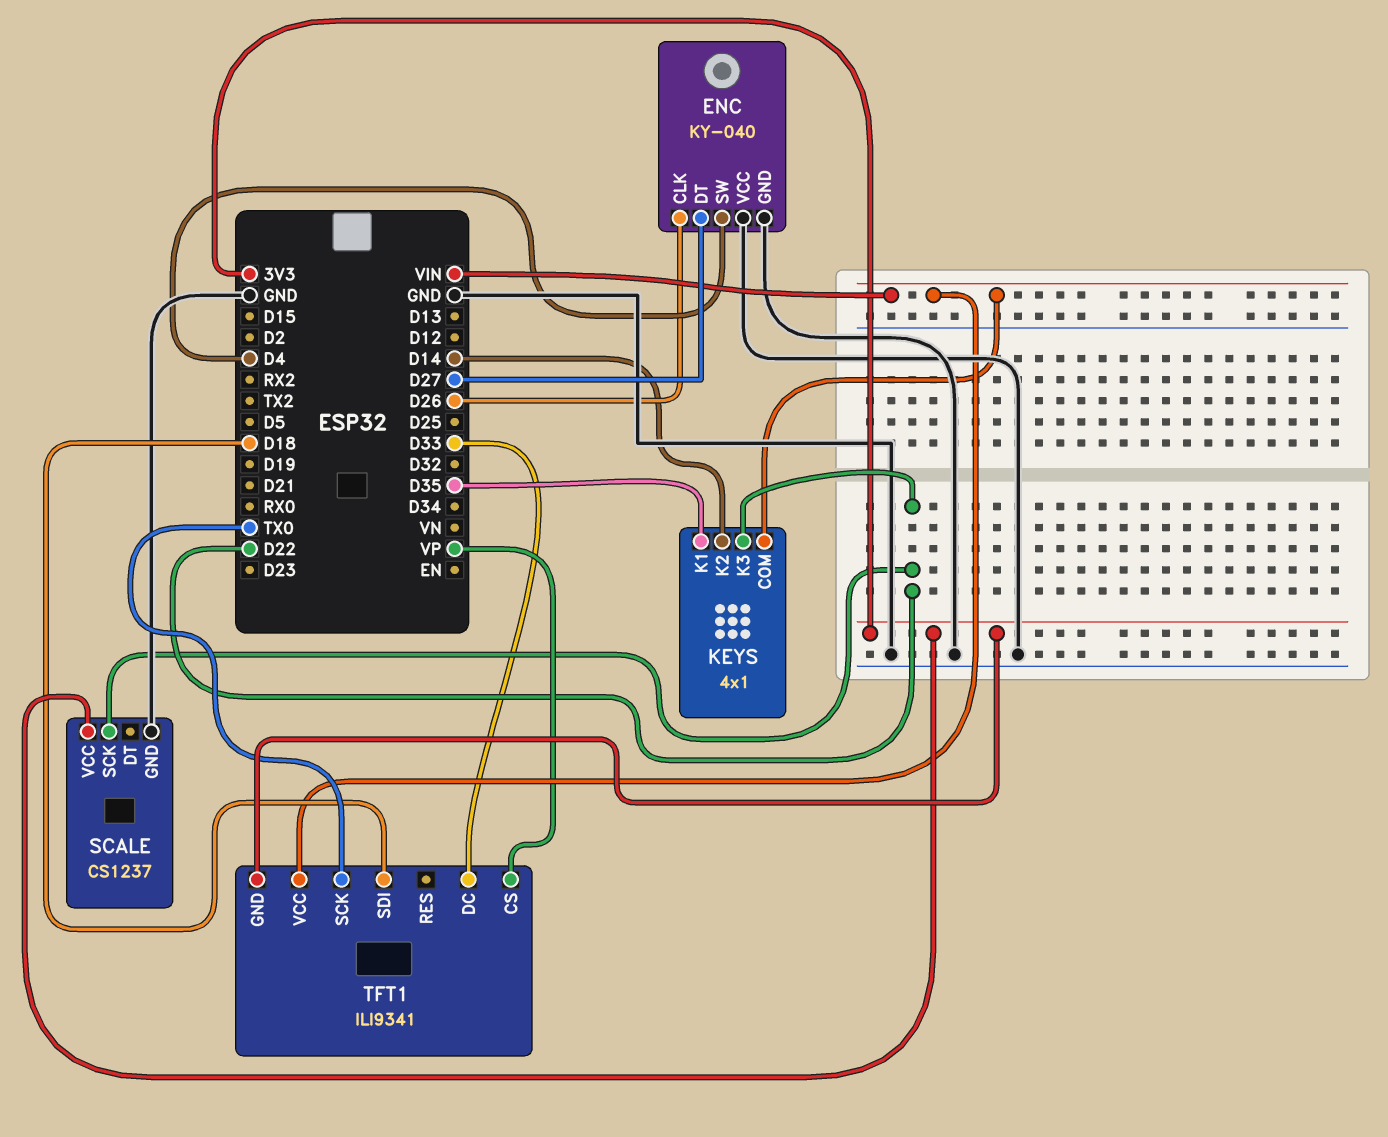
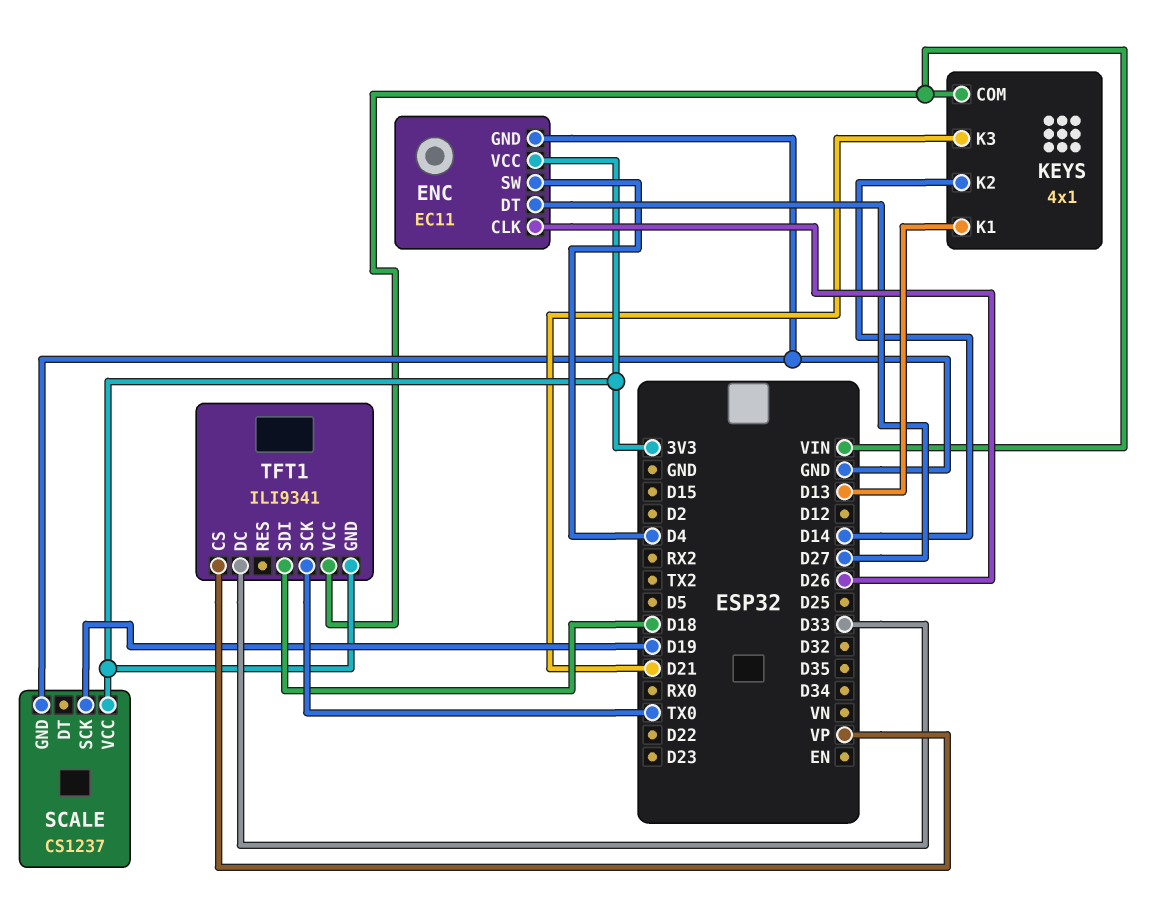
ENC: KY-040 -> EC11
ENC pin VCC: GND -> 3V3
KEYS pin K1: D35 -> D13
KEYS pin K3: D22 -> D21
SCALE pin SCK: D22 -> D19

